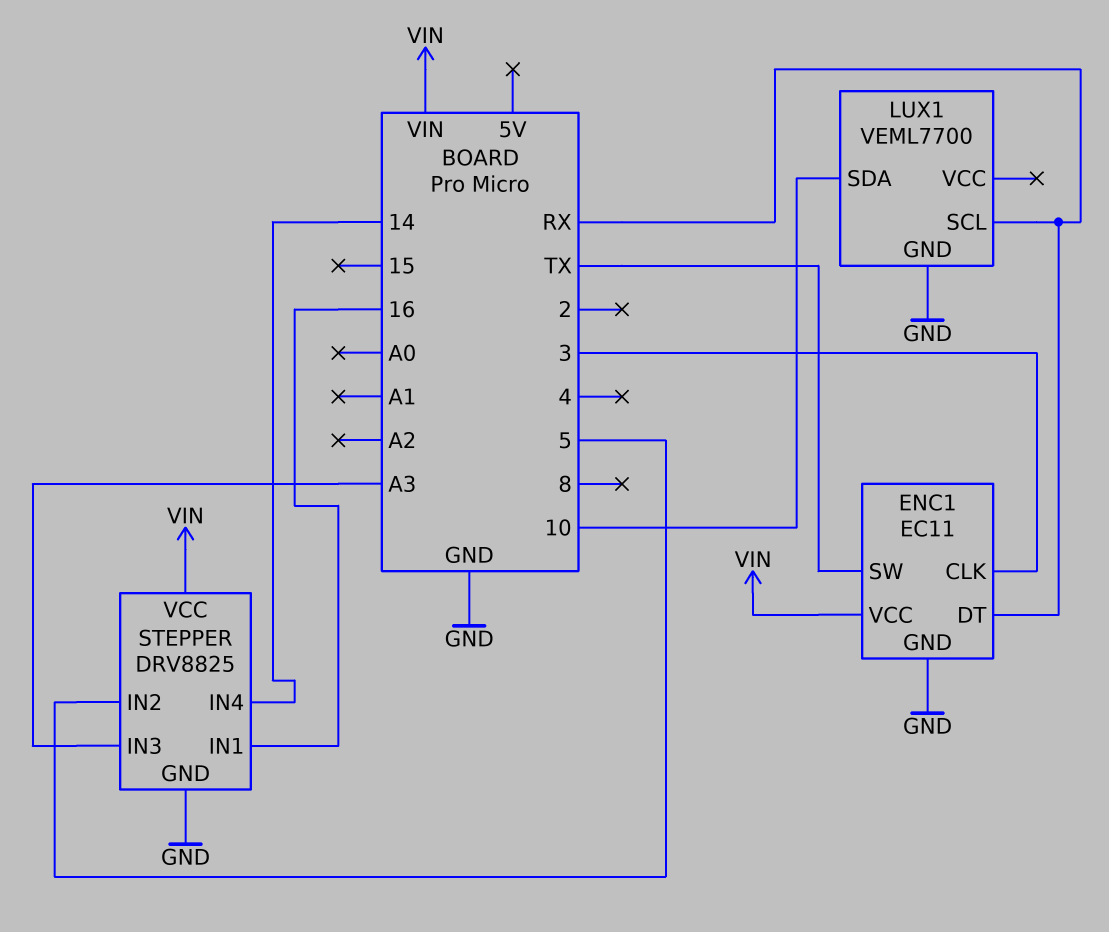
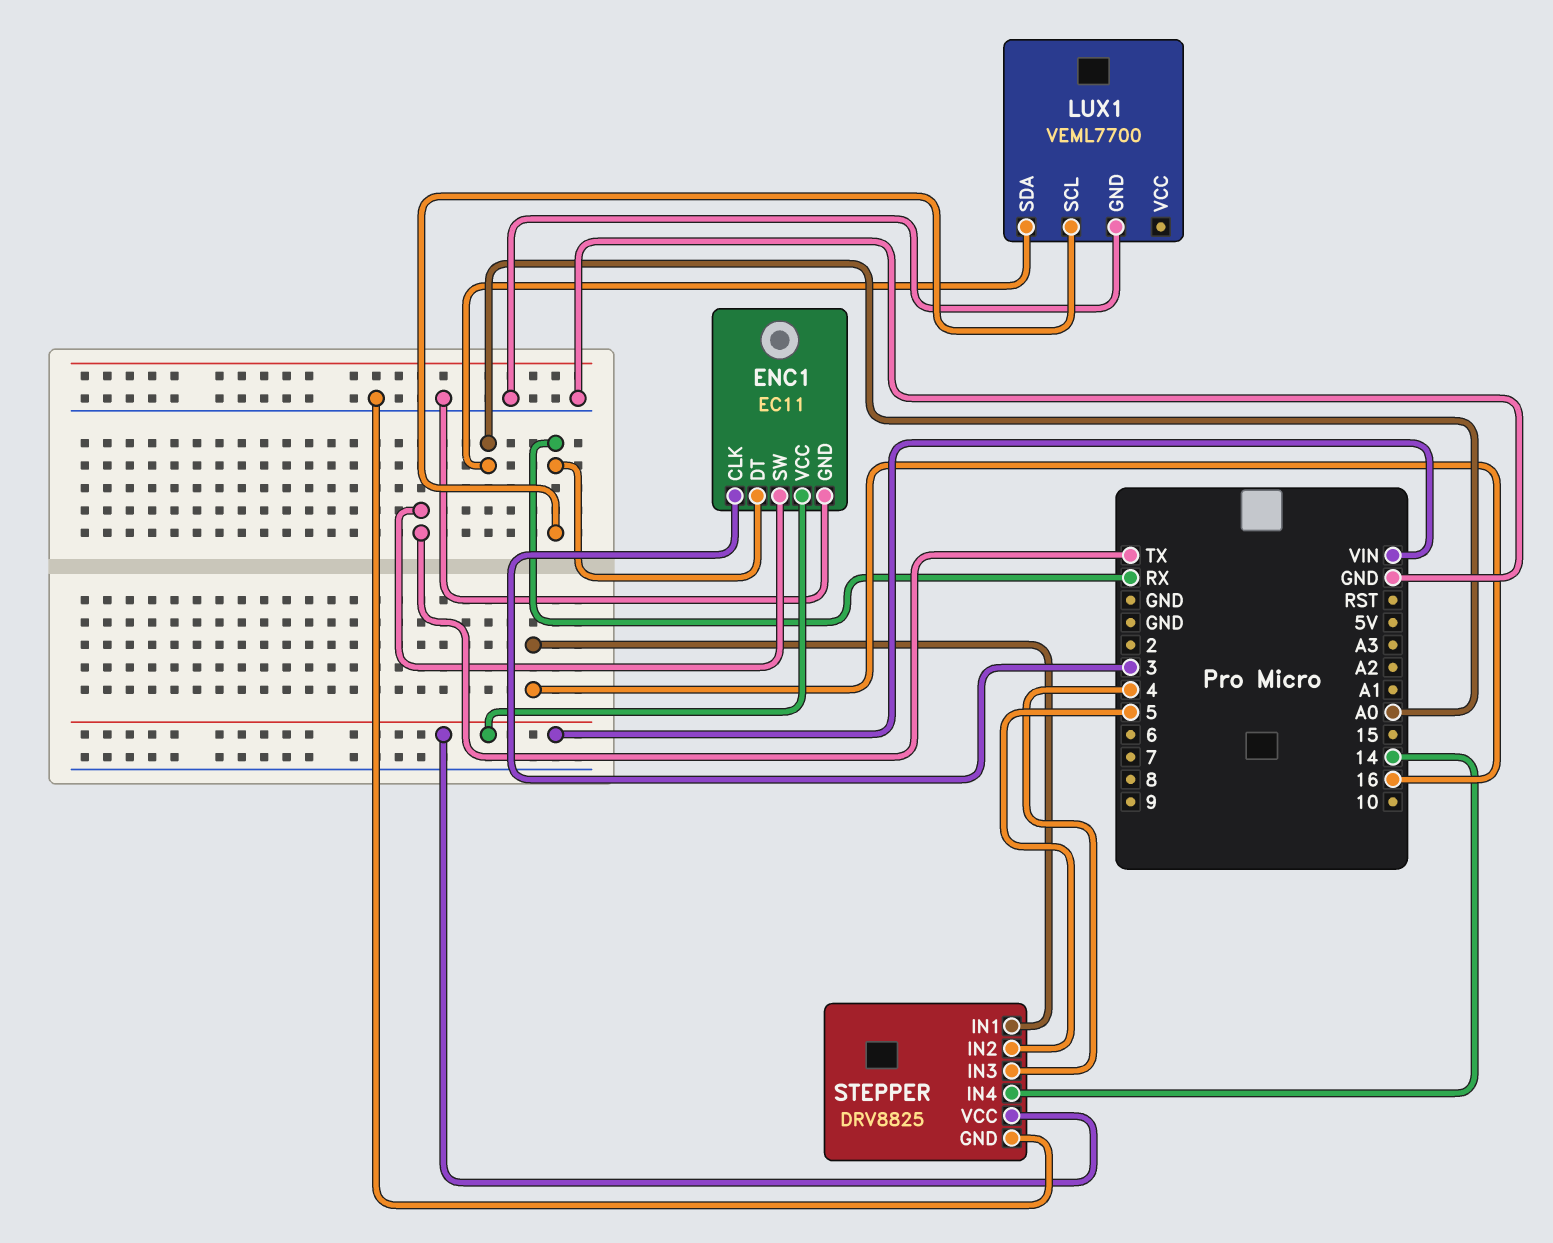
LUX1 pin SDA: 10 -> A0
STEPPER pin IN3: A3 -> 4

